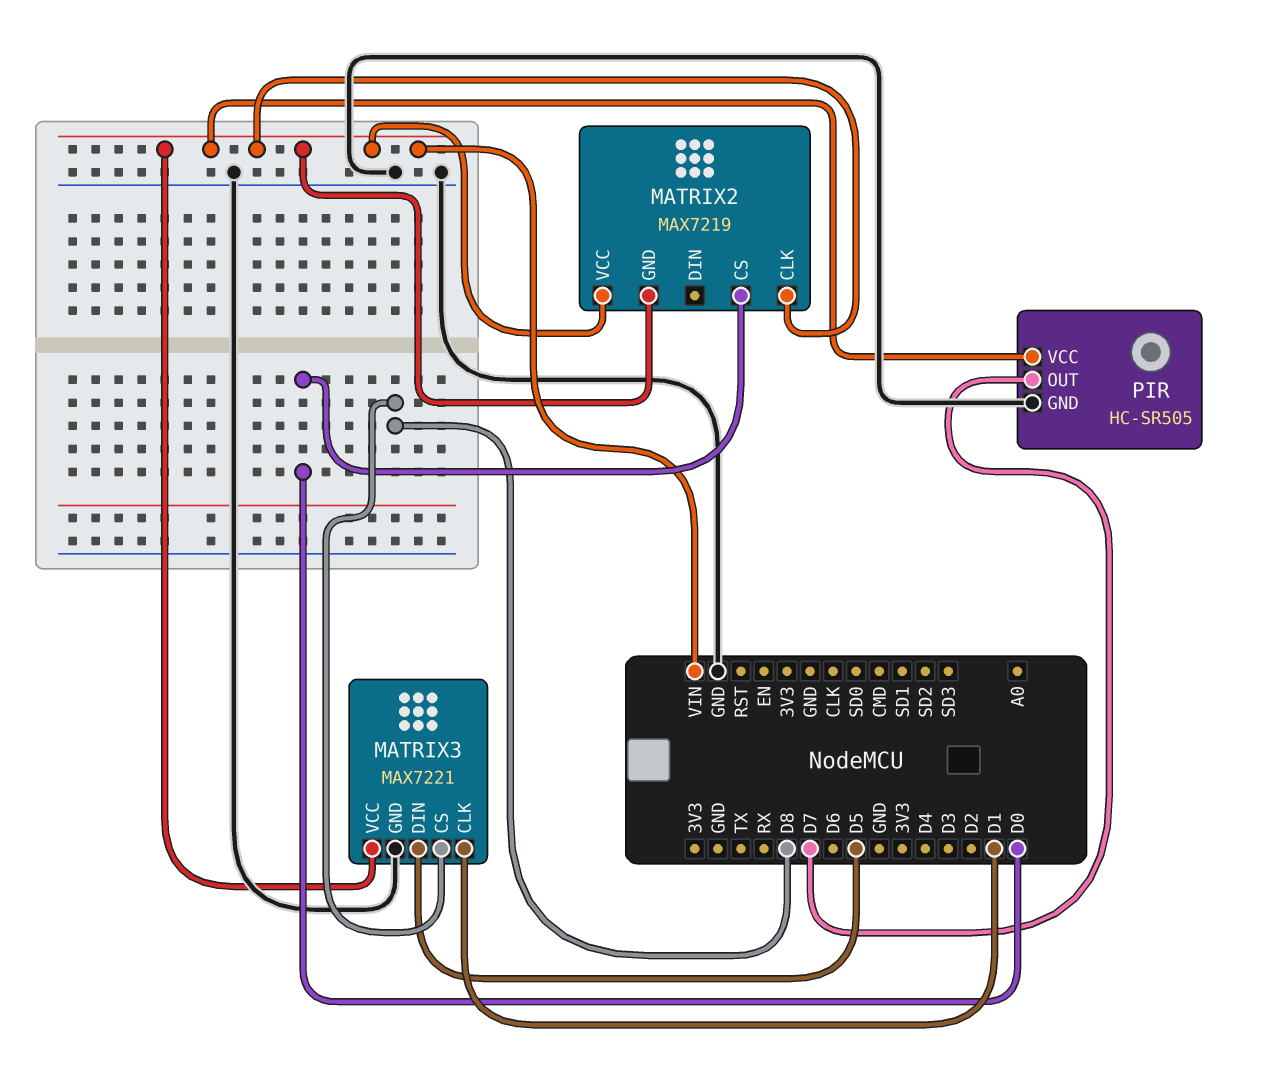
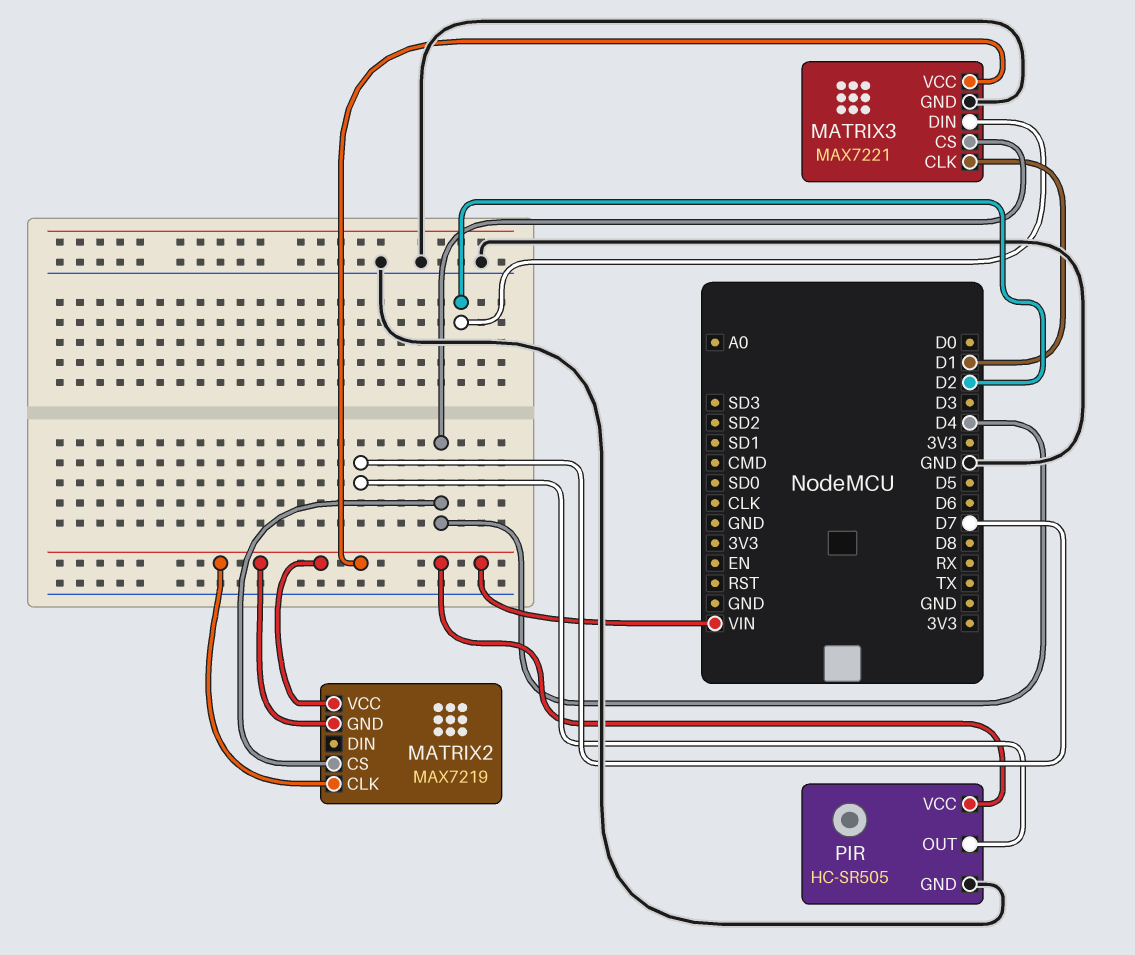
MATRIX2 pin CS: D0 -> D4
MATRIX3 pin CS: D8 -> D4
MATRIX3 pin DIN: D5 -> D2

